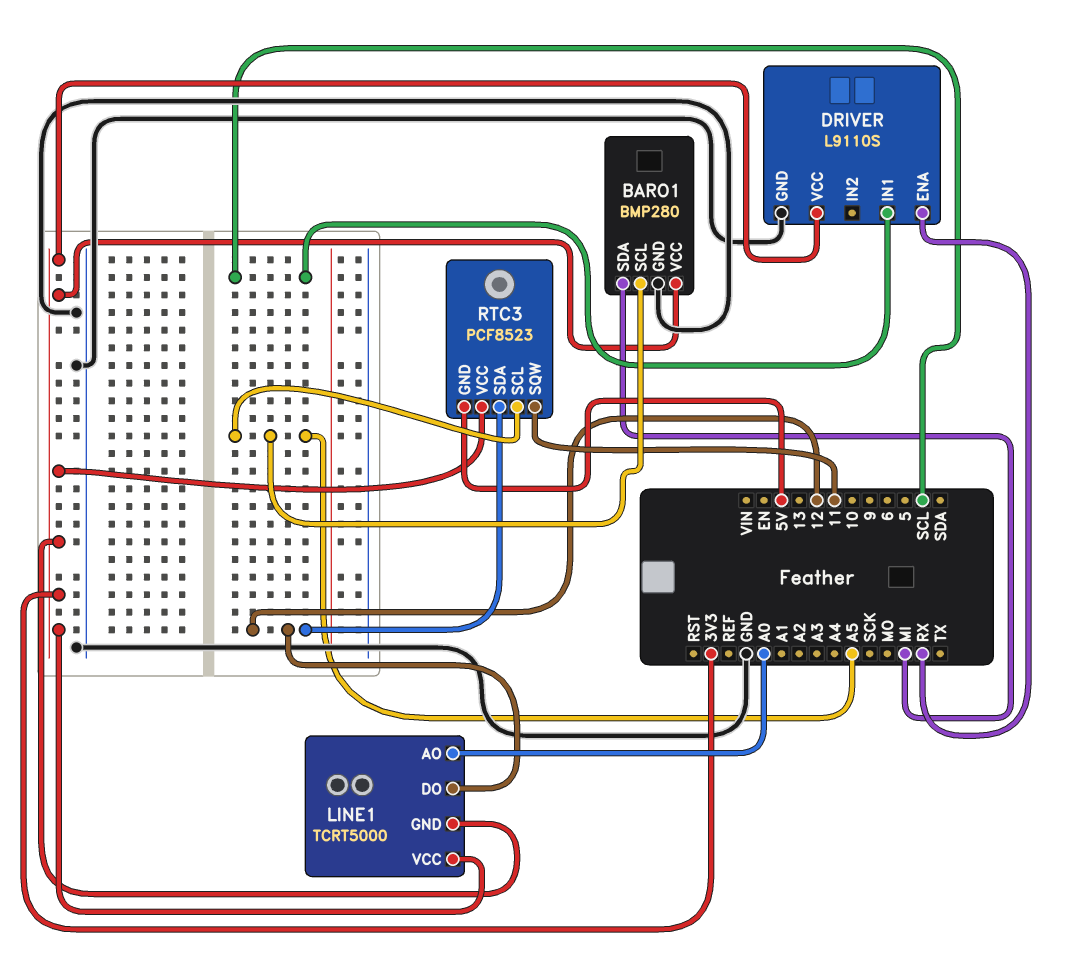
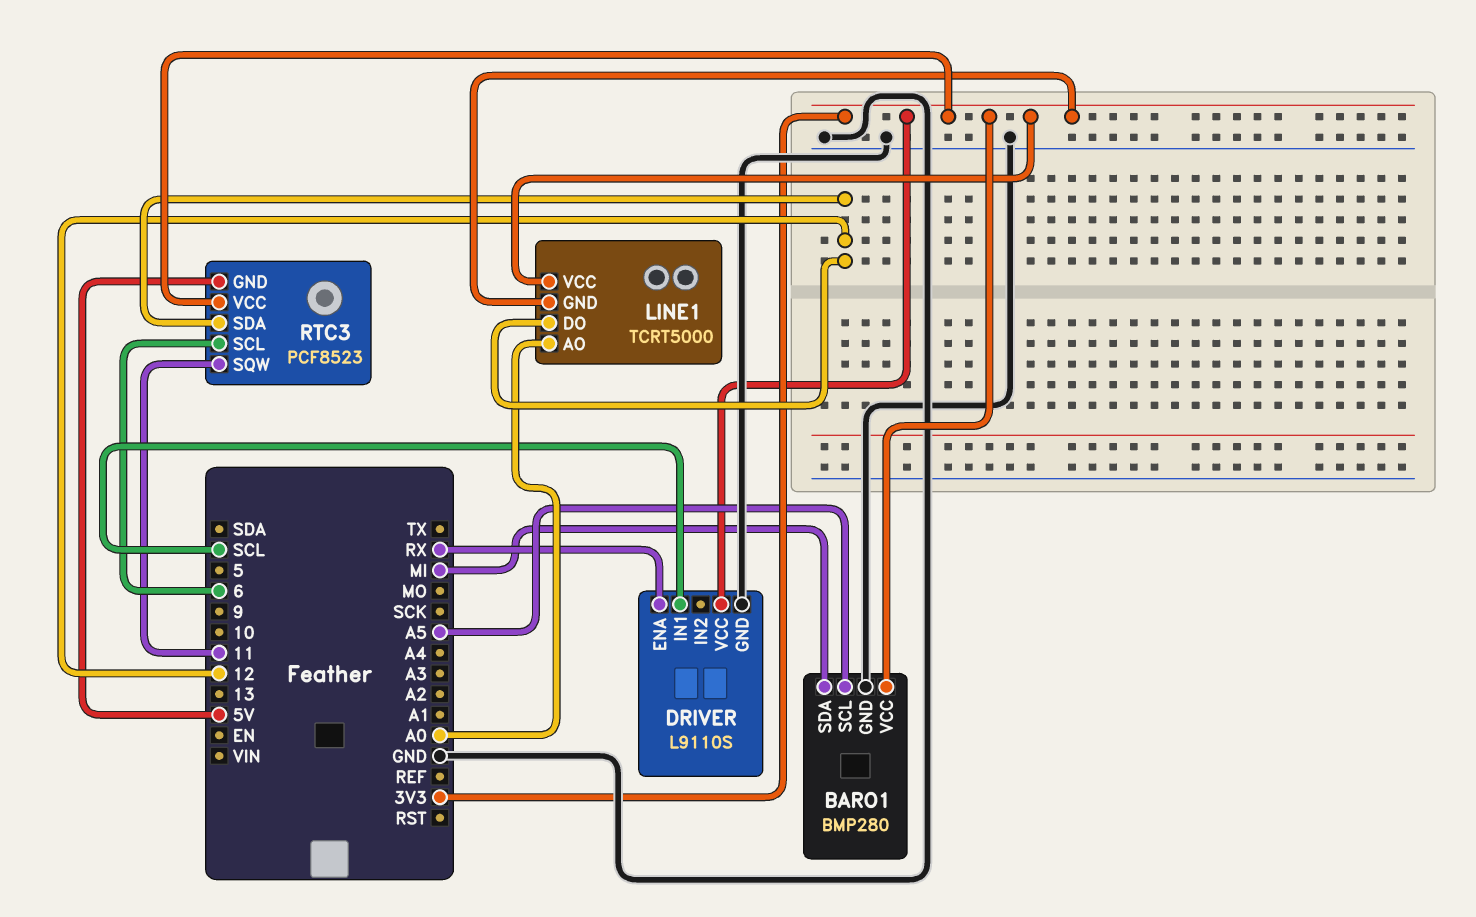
RTC3 pin SCL: A5 -> 6

